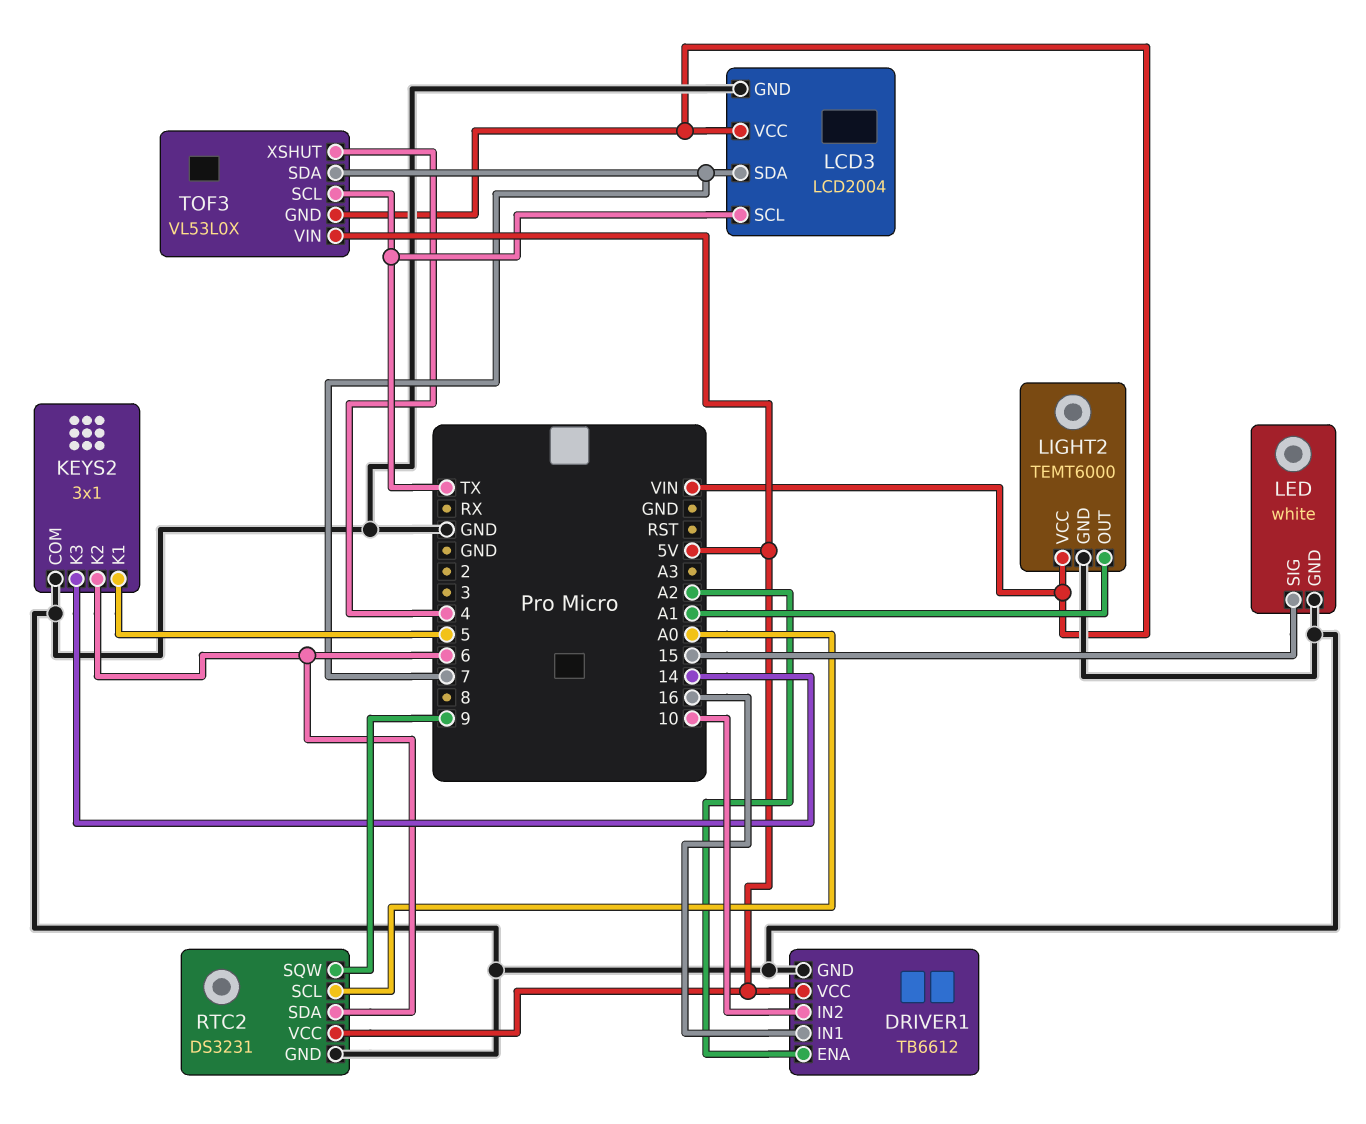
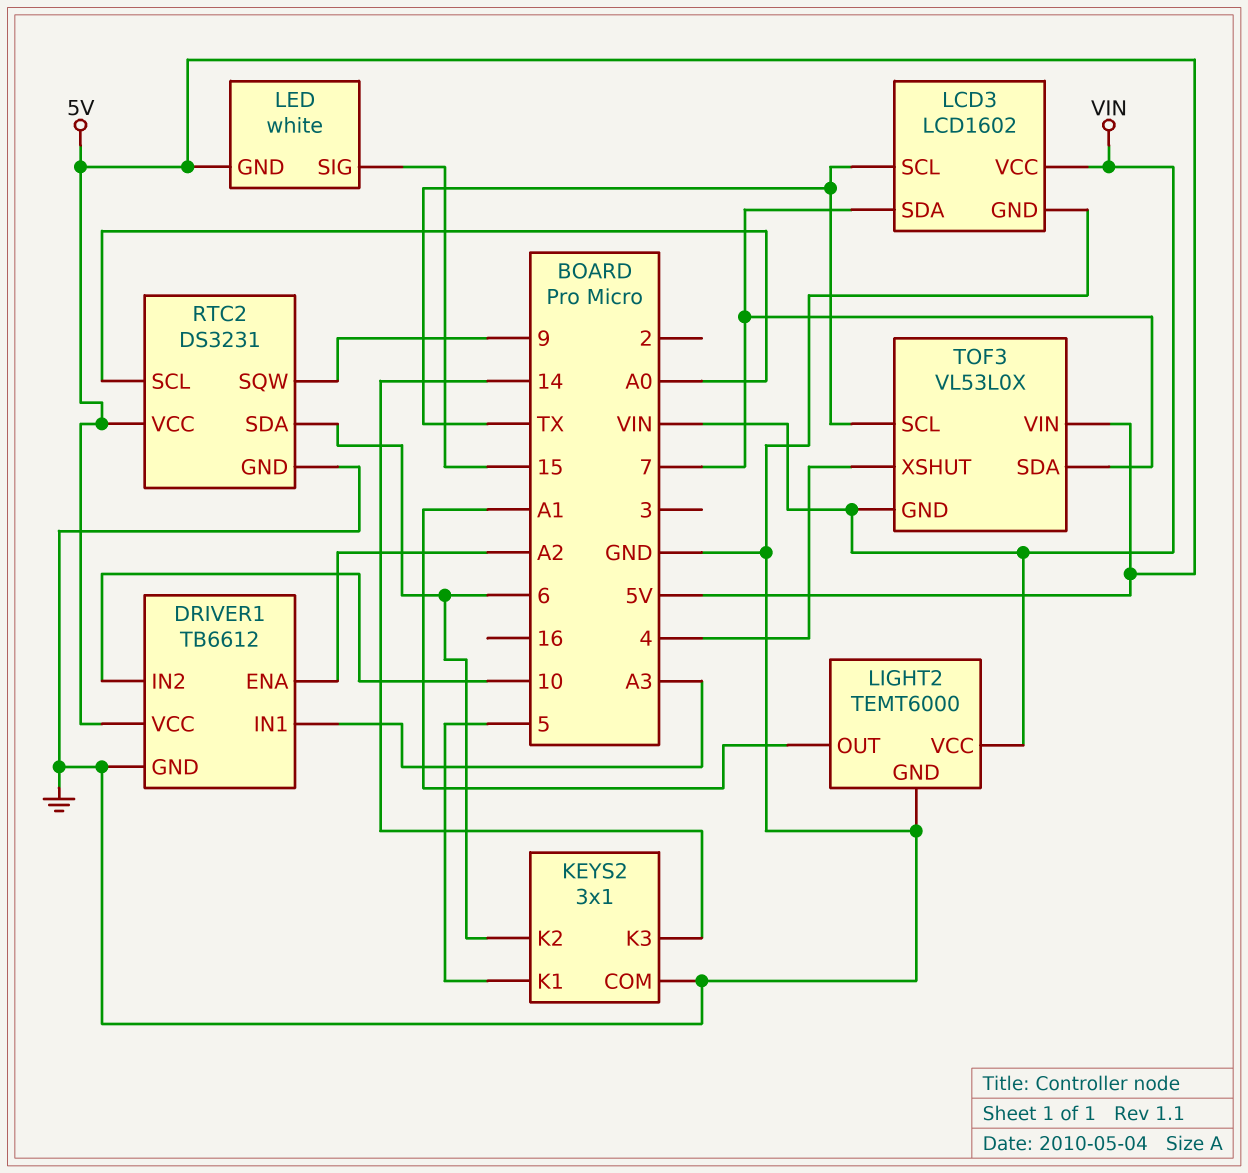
DRIVER1 pin IN1: 16 -> A3
LCD3: LCD2004 -> LCD1602
LED pin GND: GND -> 5V

